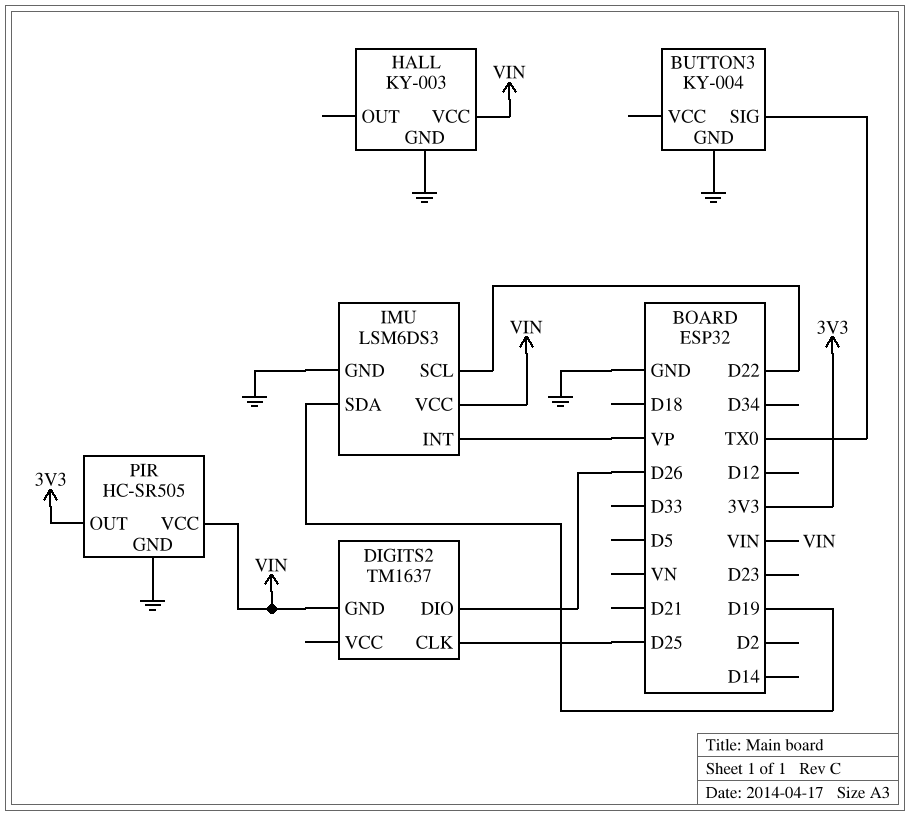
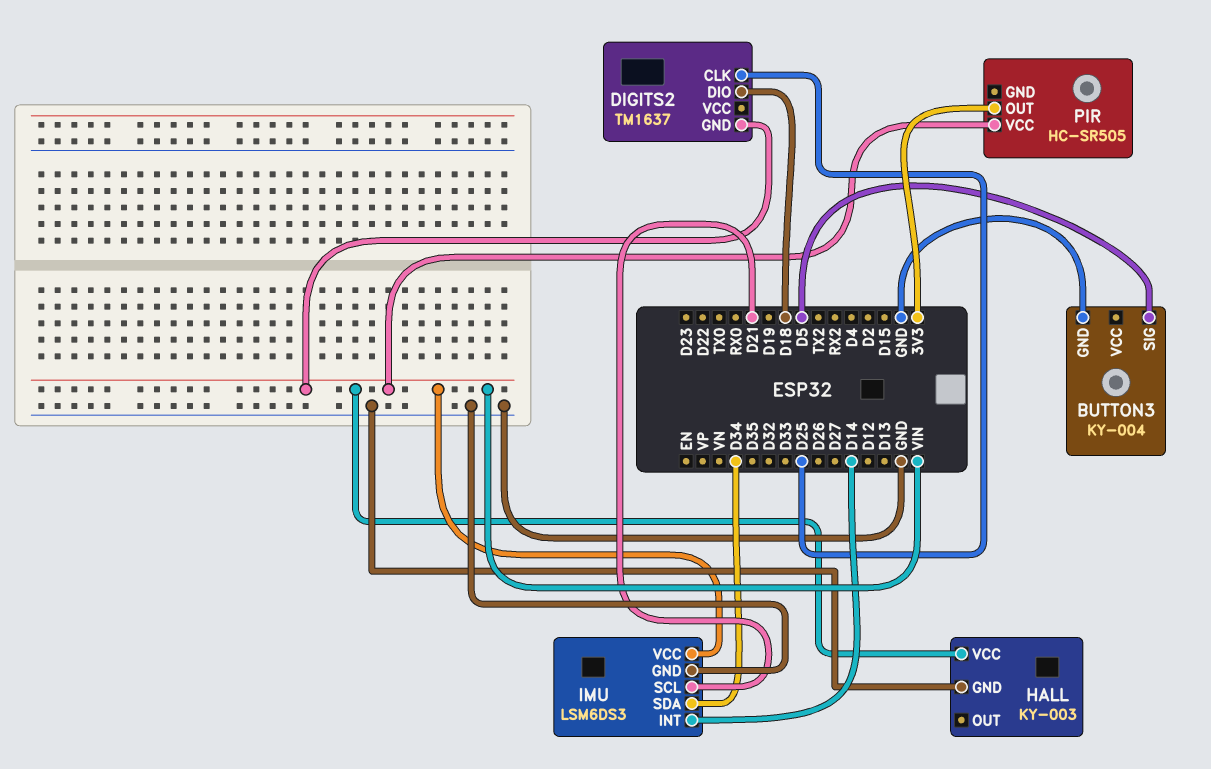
BUTTON3 pin SIG: TX0 -> D5
DIGITS2 pin DIO: D26 -> D18
IMU pin INT: VP -> D14
IMU pin SCL: D22 -> D21
IMU pin SDA: D19 -> D34
PIR pin GND: GND -> none

